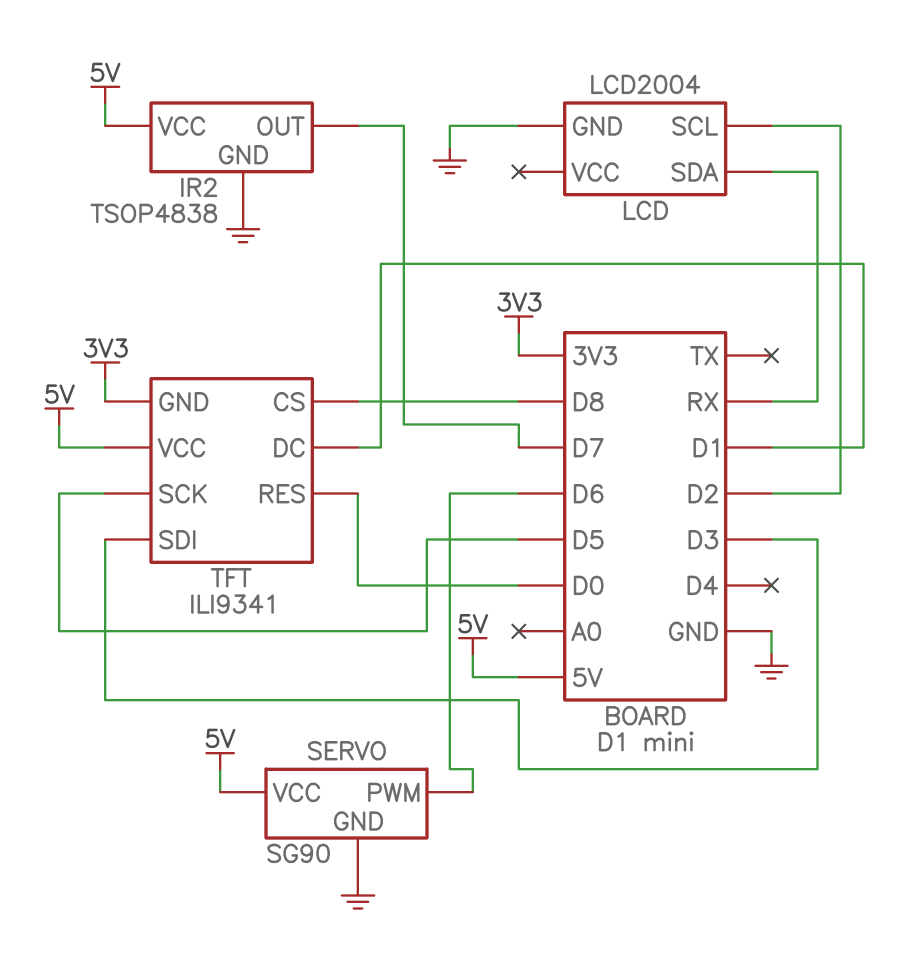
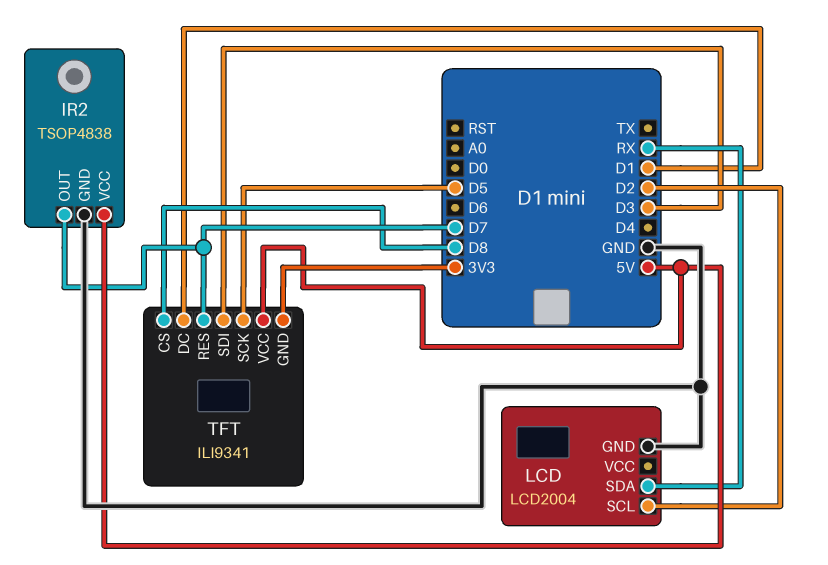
SERVO: SG90 -> none
SERVO pin GND: GND -> none
SERVO pin PWM: D6 -> none
SERVO pin VCC: 5V -> none
TFT pin RES: D0 -> D7

